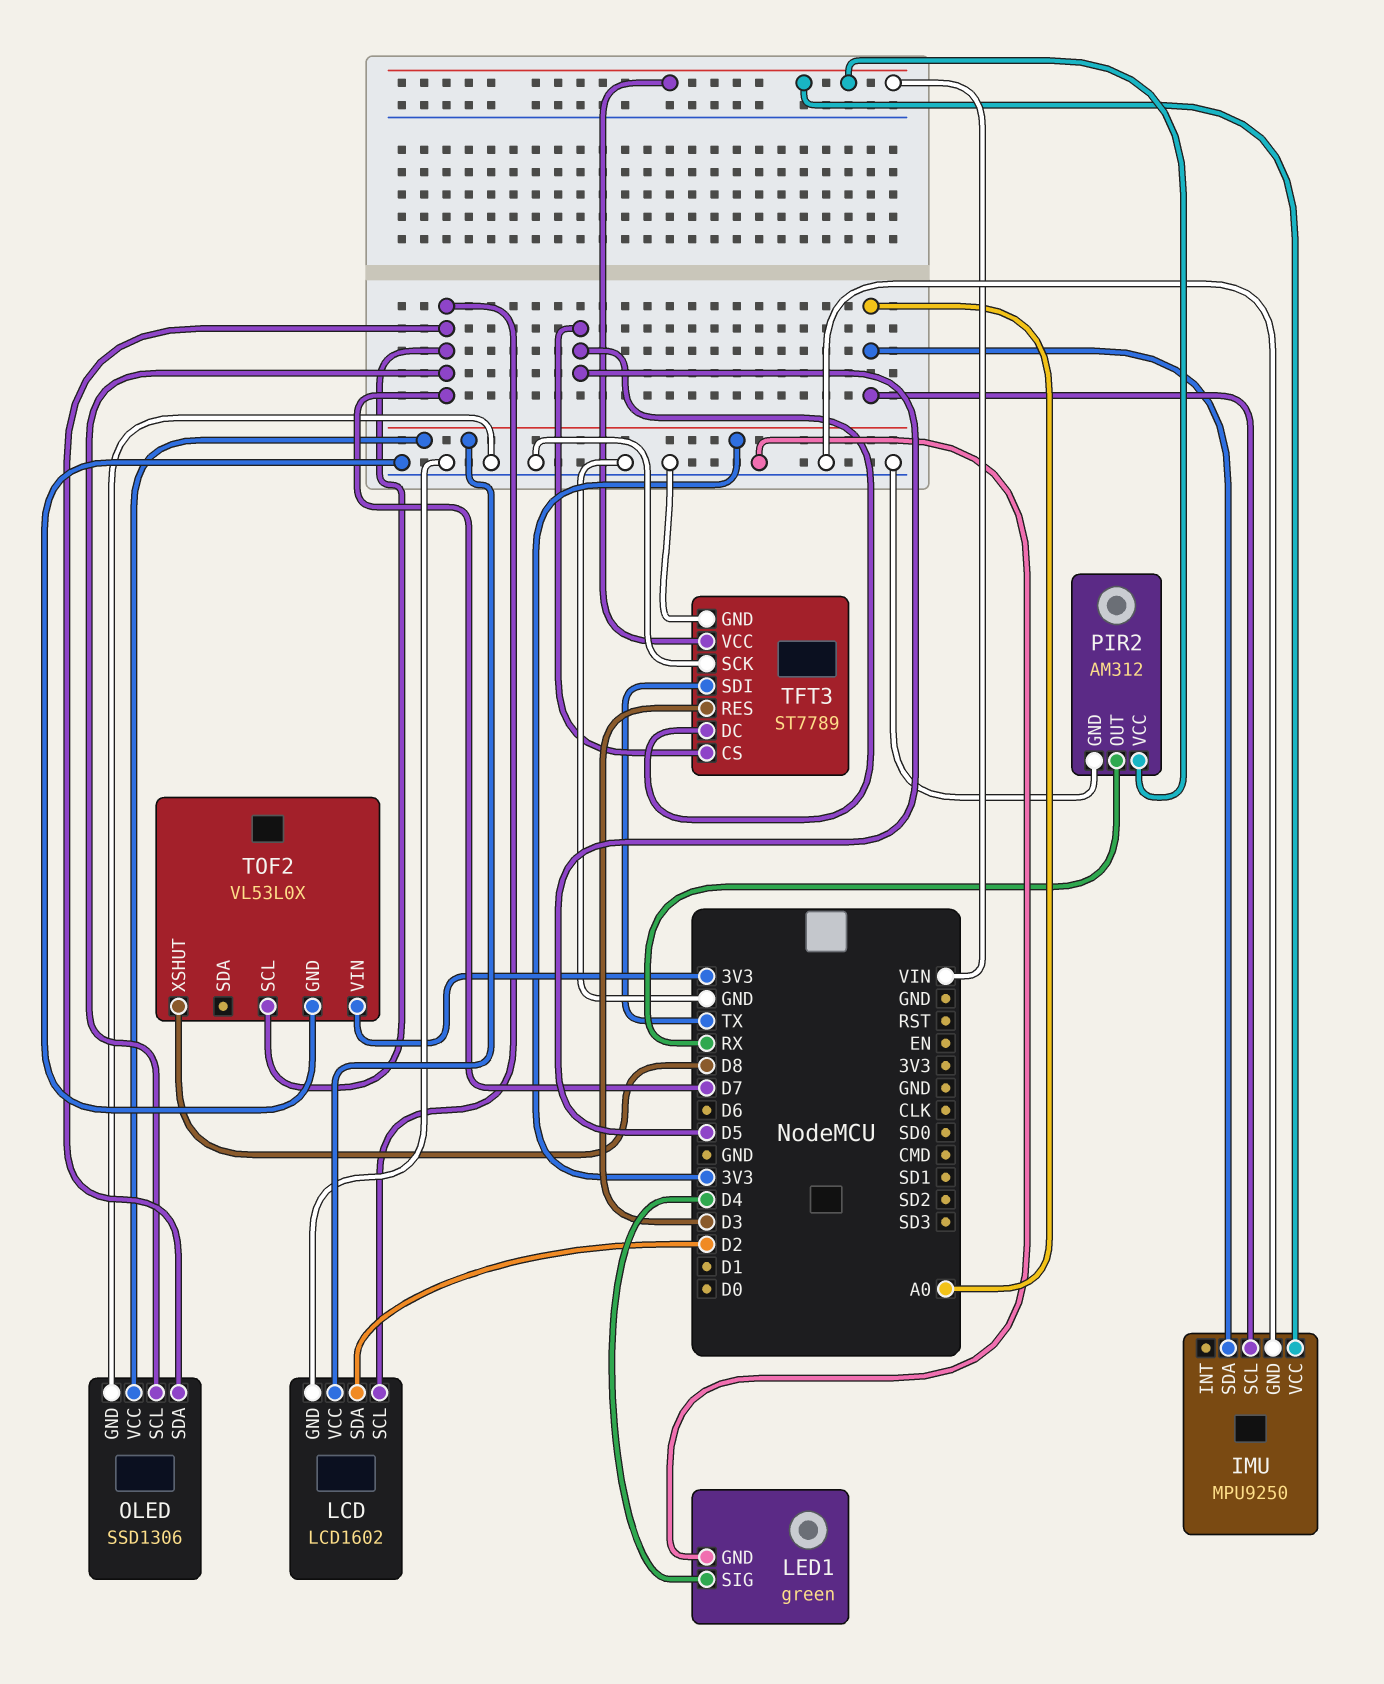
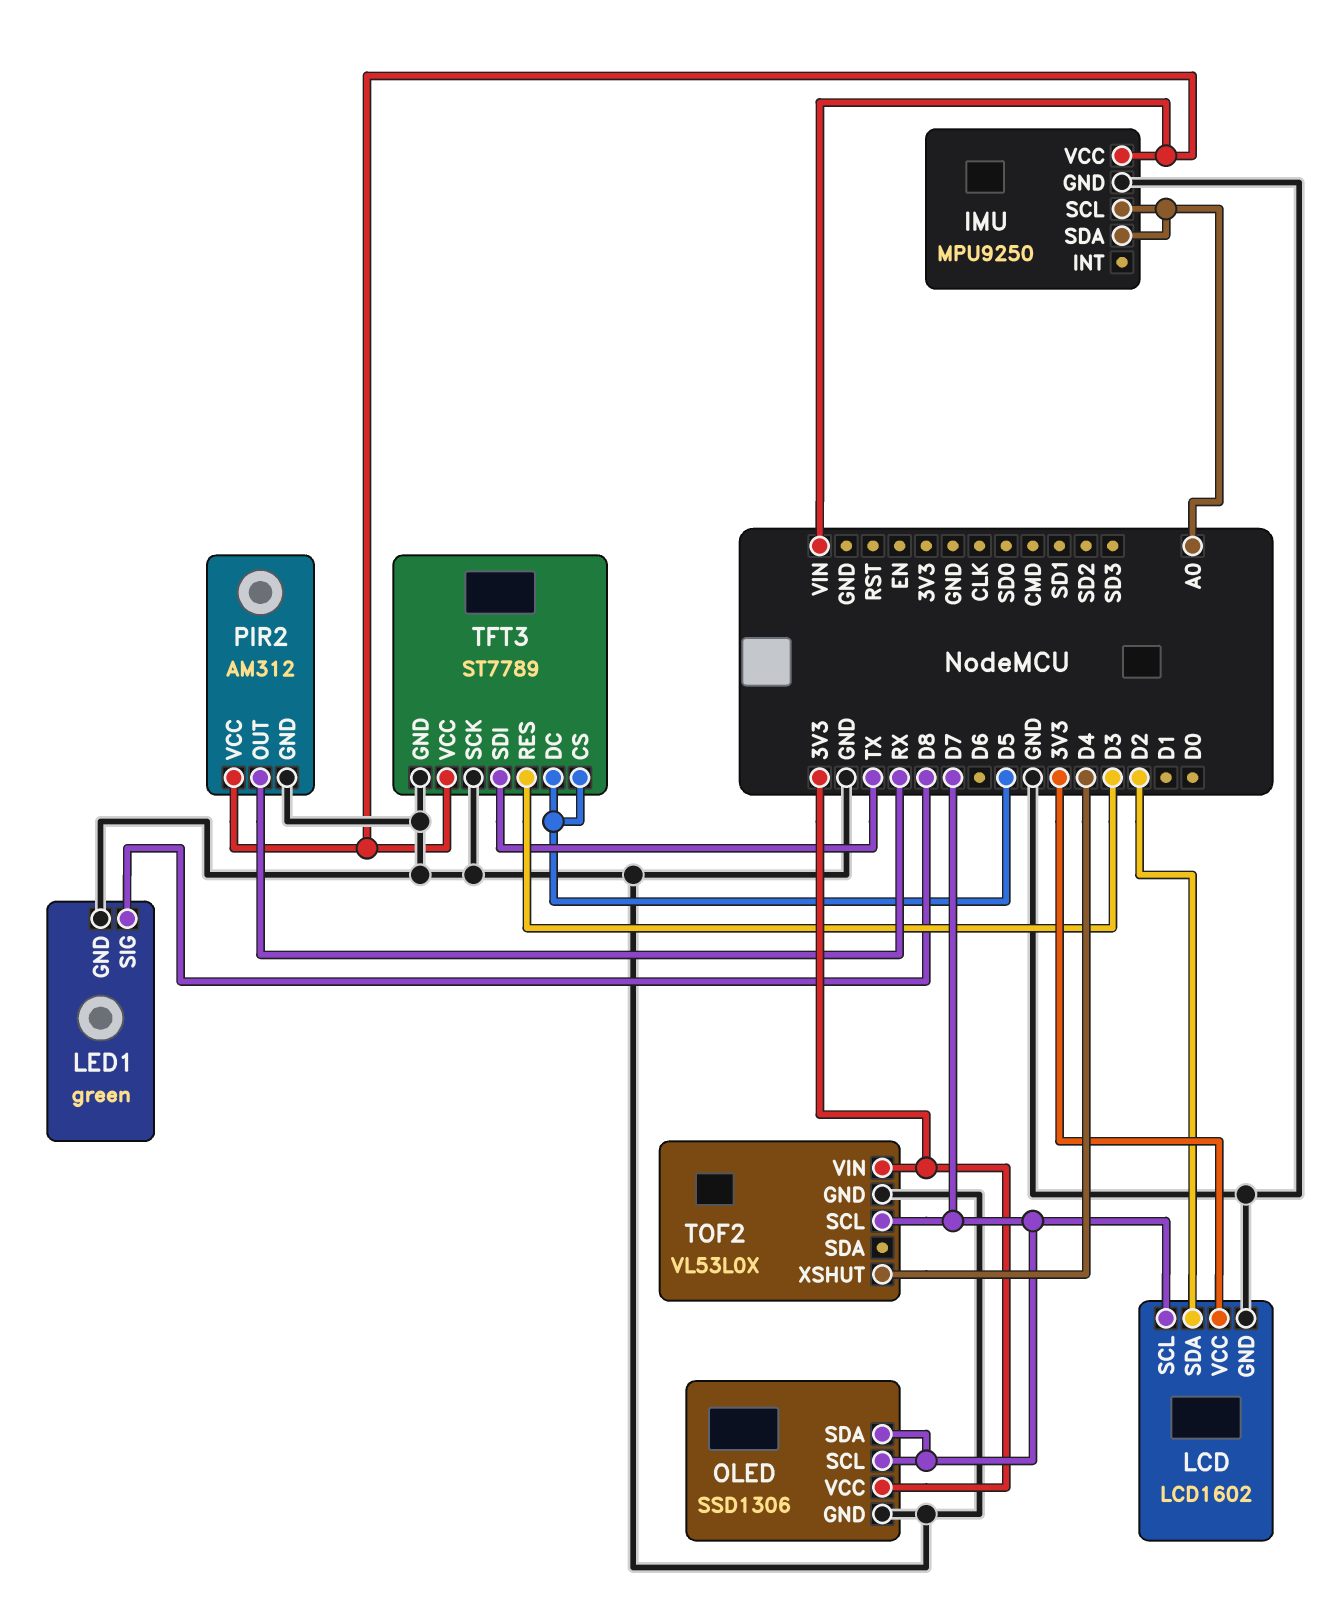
LED1 pin SIG: D4 -> D8
TOF2 pin XSHUT: D8 -> D4

